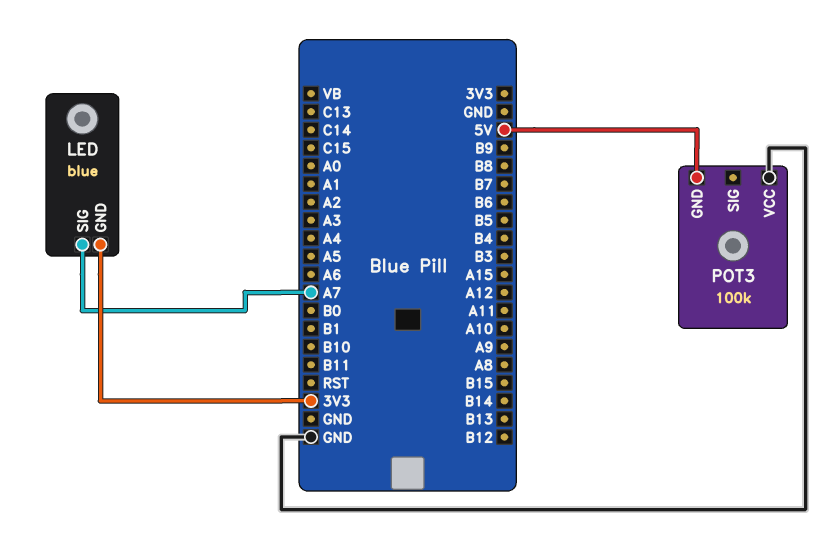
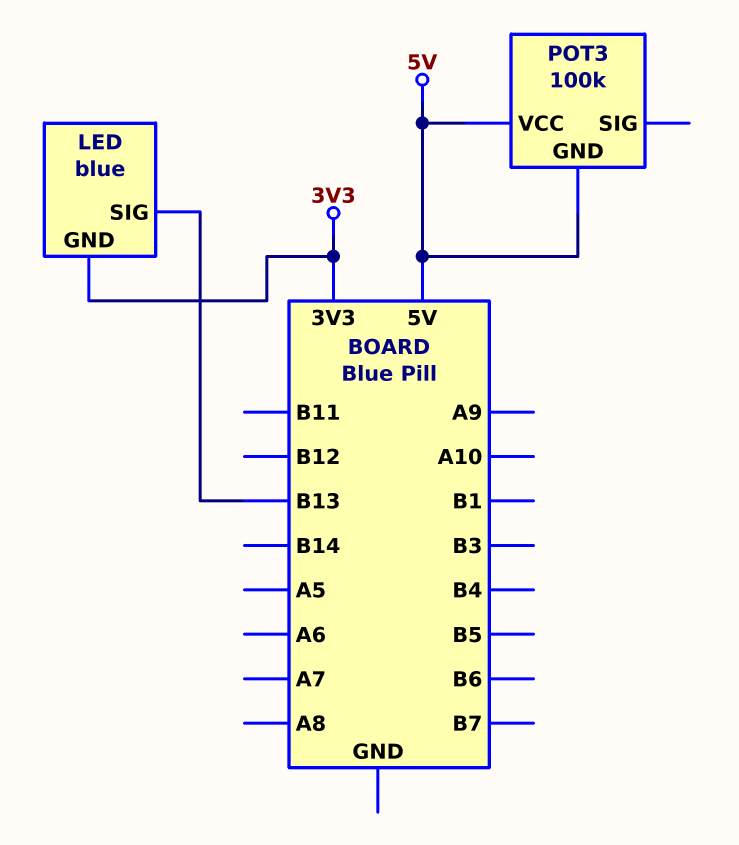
LED pin SIG: A7 -> B13
POT3 pin VCC: GND -> 5V

